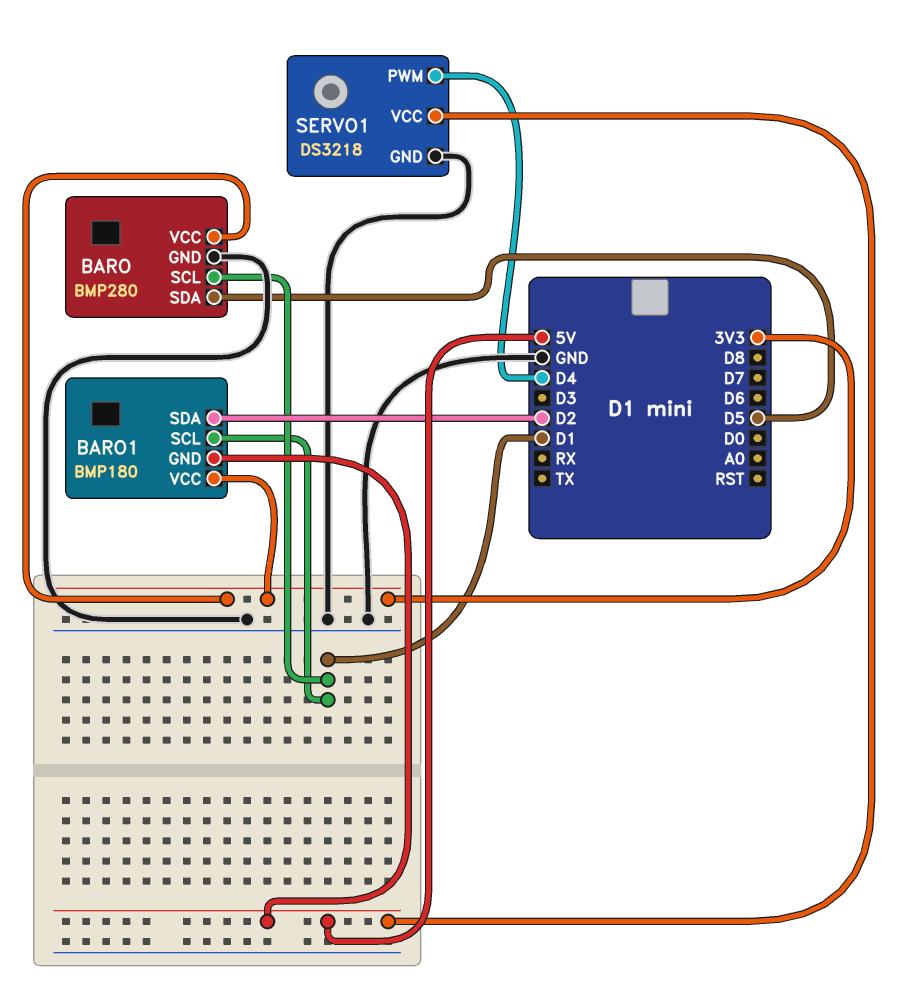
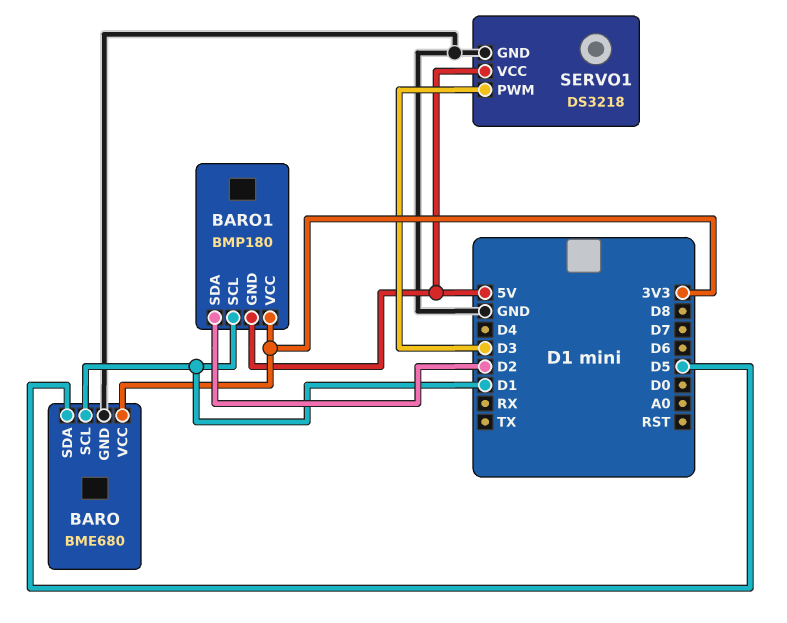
BARO: BMP280 -> BME680
SERVO1 pin PWM: D4 -> D3

